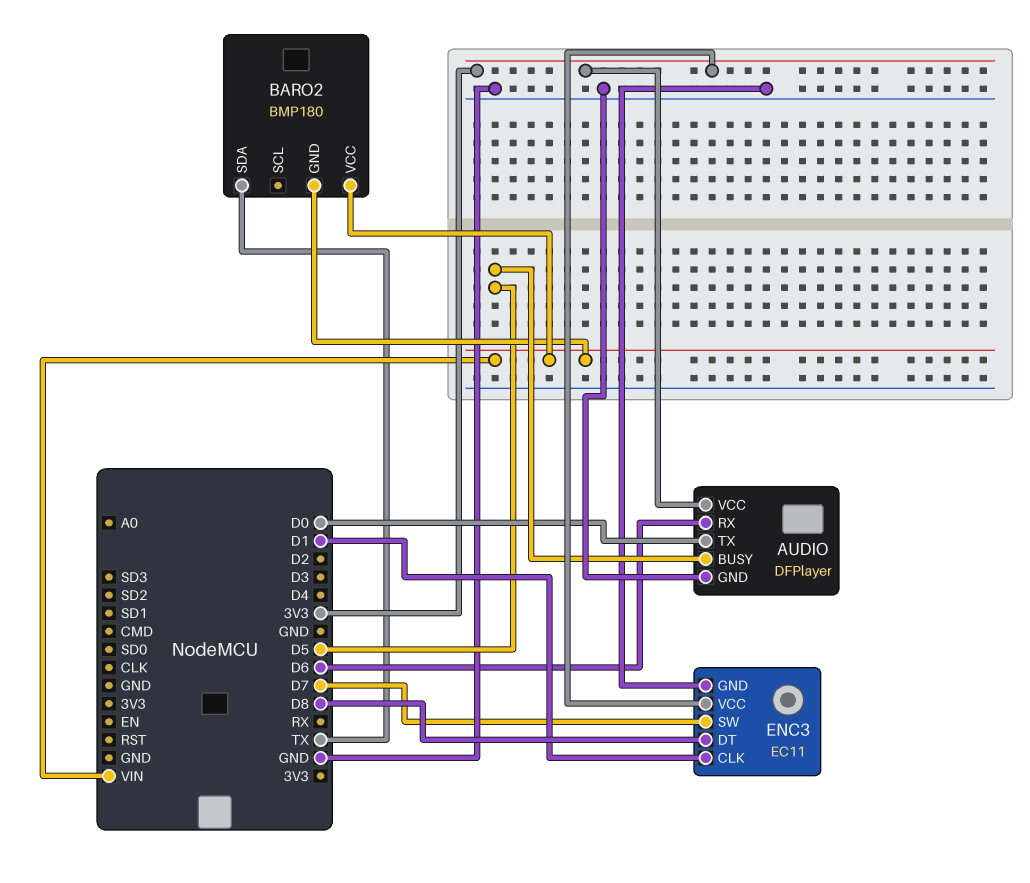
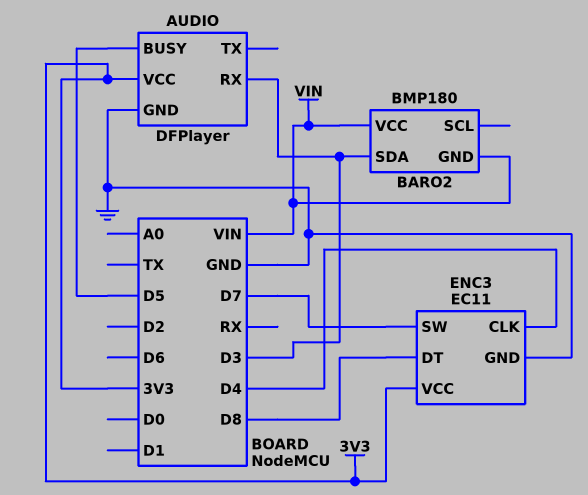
AUDIO pin RX: D6 -> D3
AUDIO pin TX: D0 -> none
BARO2 pin SDA: TX -> D3
ENC3 pin CLK: D1 -> D4

